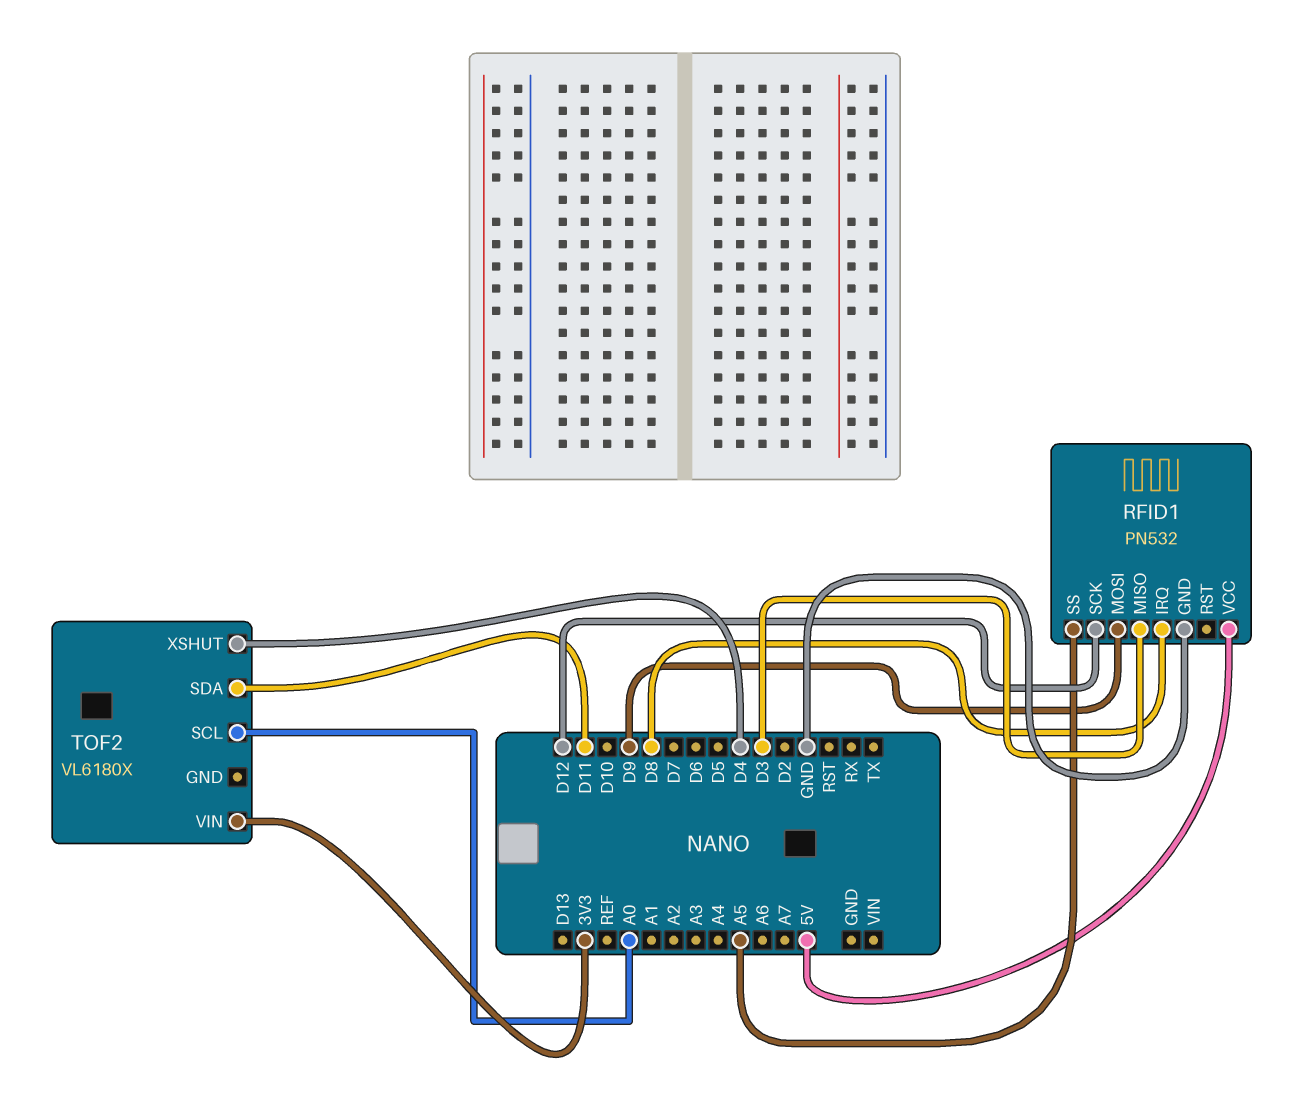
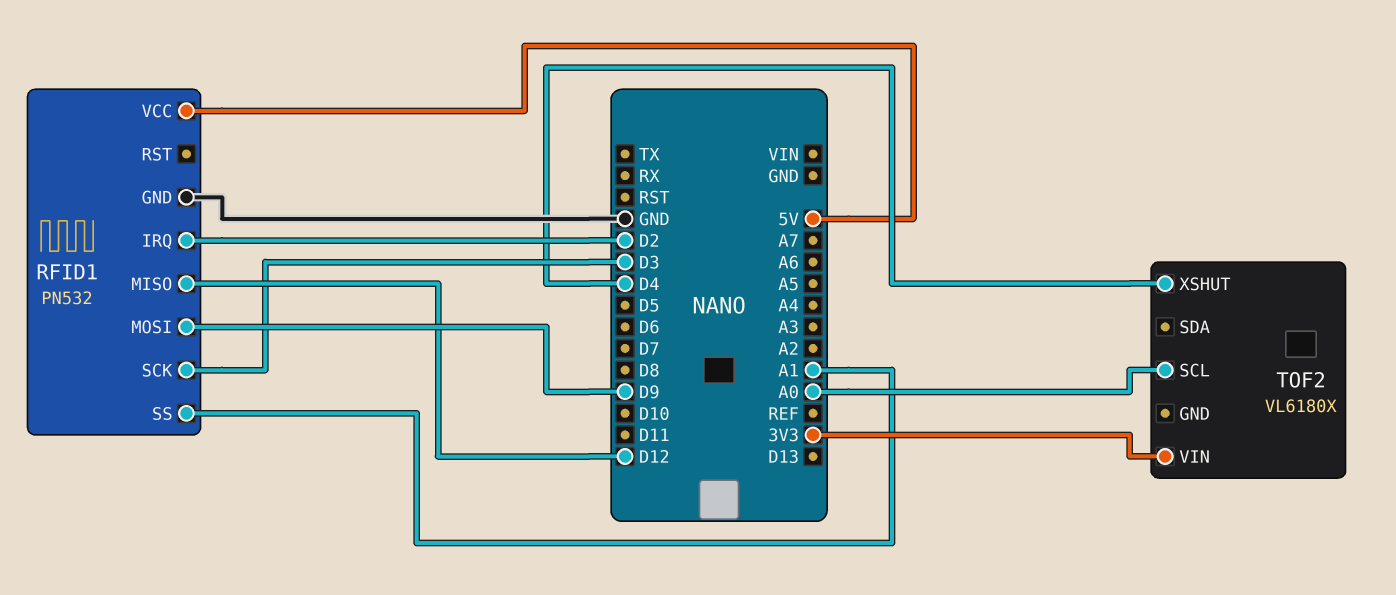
RFID1 pin IRQ: D8 -> D2
RFID1 pin MISO: D3 -> D12
RFID1 pin SCK: D12 -> D3
RFID1 pin SS: A5 -> A1
TOF2 pin SDA: D11 -> none

